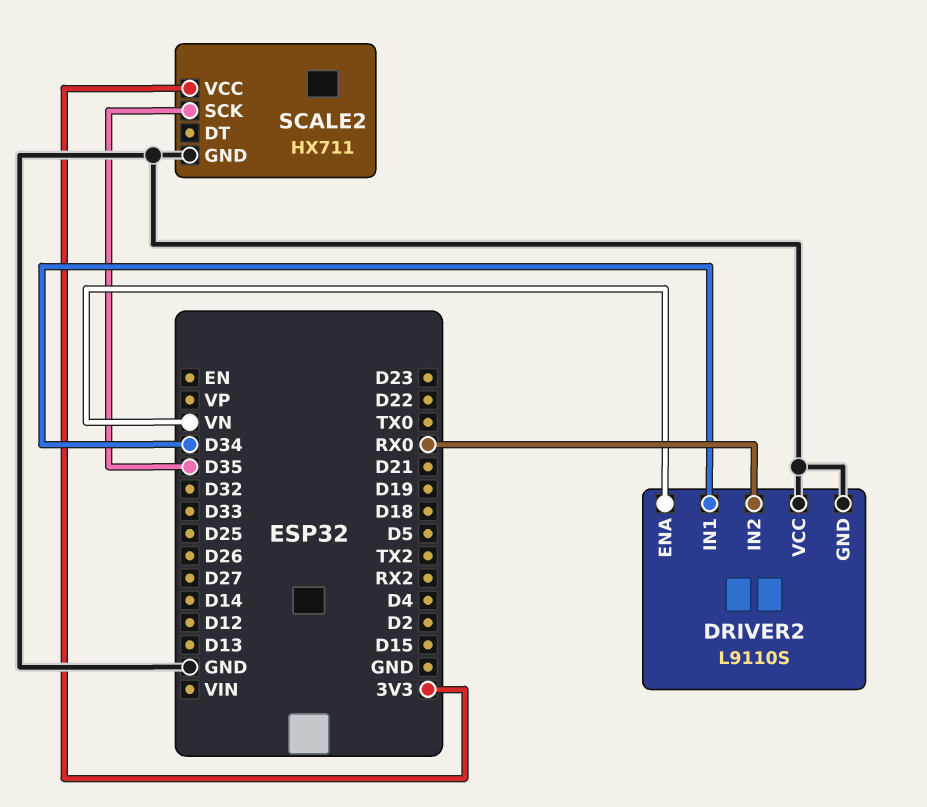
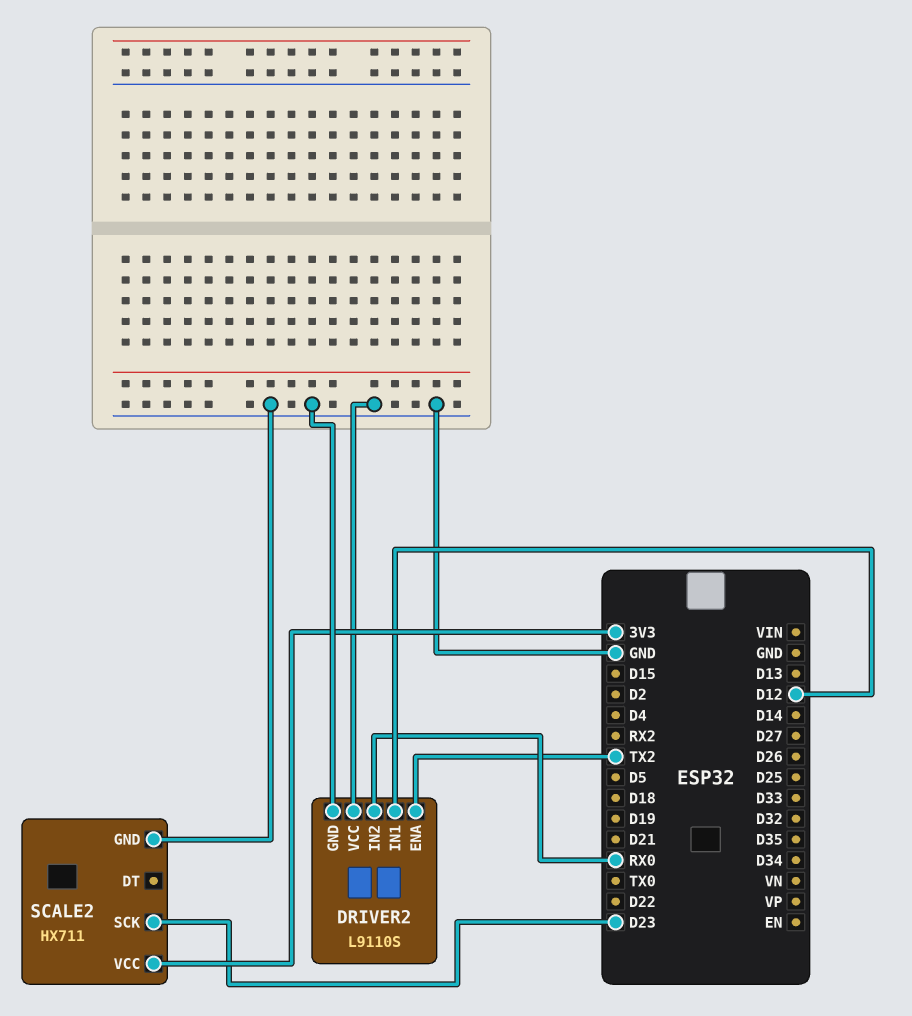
DRIVER2 pin ENA: VN -> TX2
DRIVER2 pin IN1: D34 -> D12
SCALE2 pin SCK: D35 -> D23

